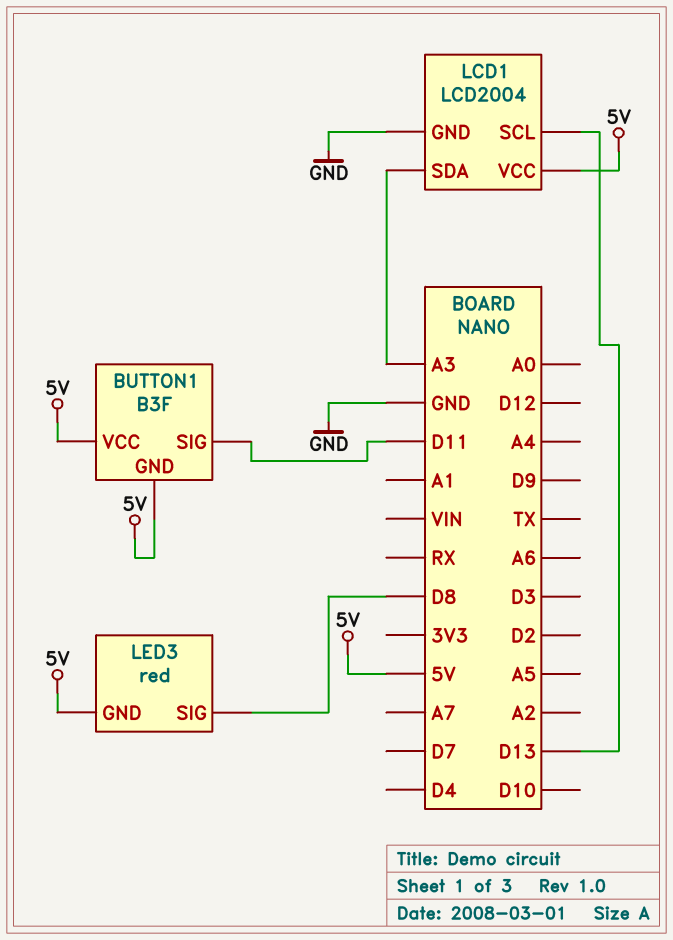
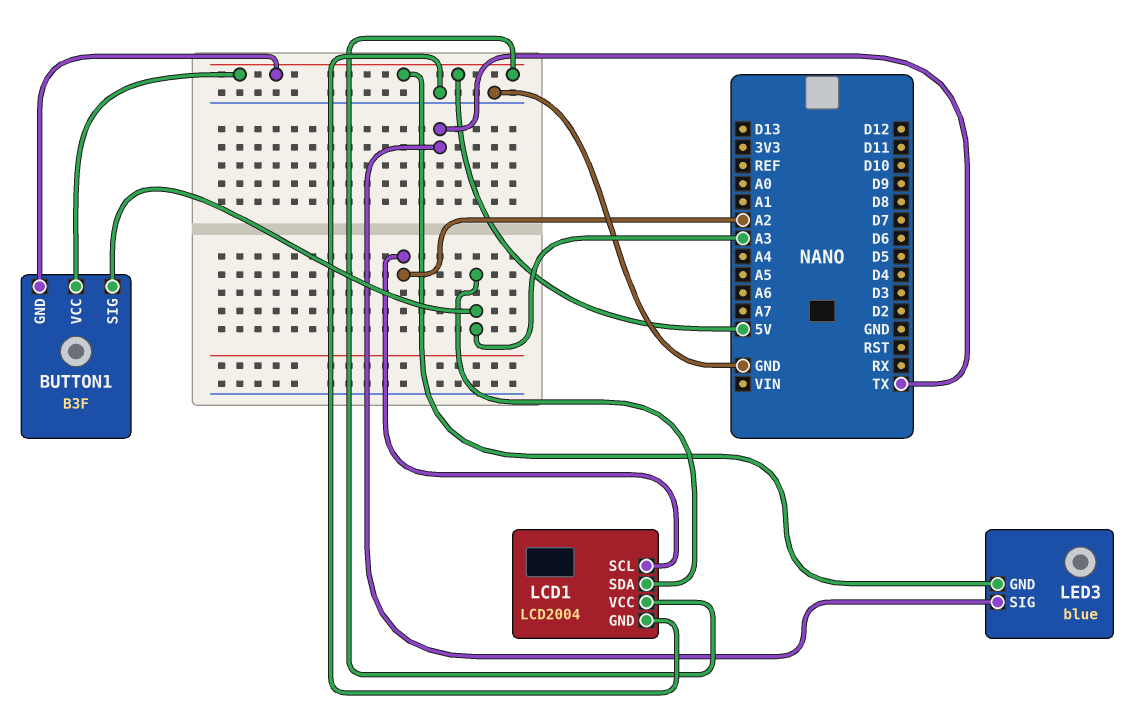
BUTTON1 pin SIG: D11 -> A3
LCD1 pin SCL: D13 -> A2
LED3: red -> blue
LED3 pin SIG: D8 -> TX

